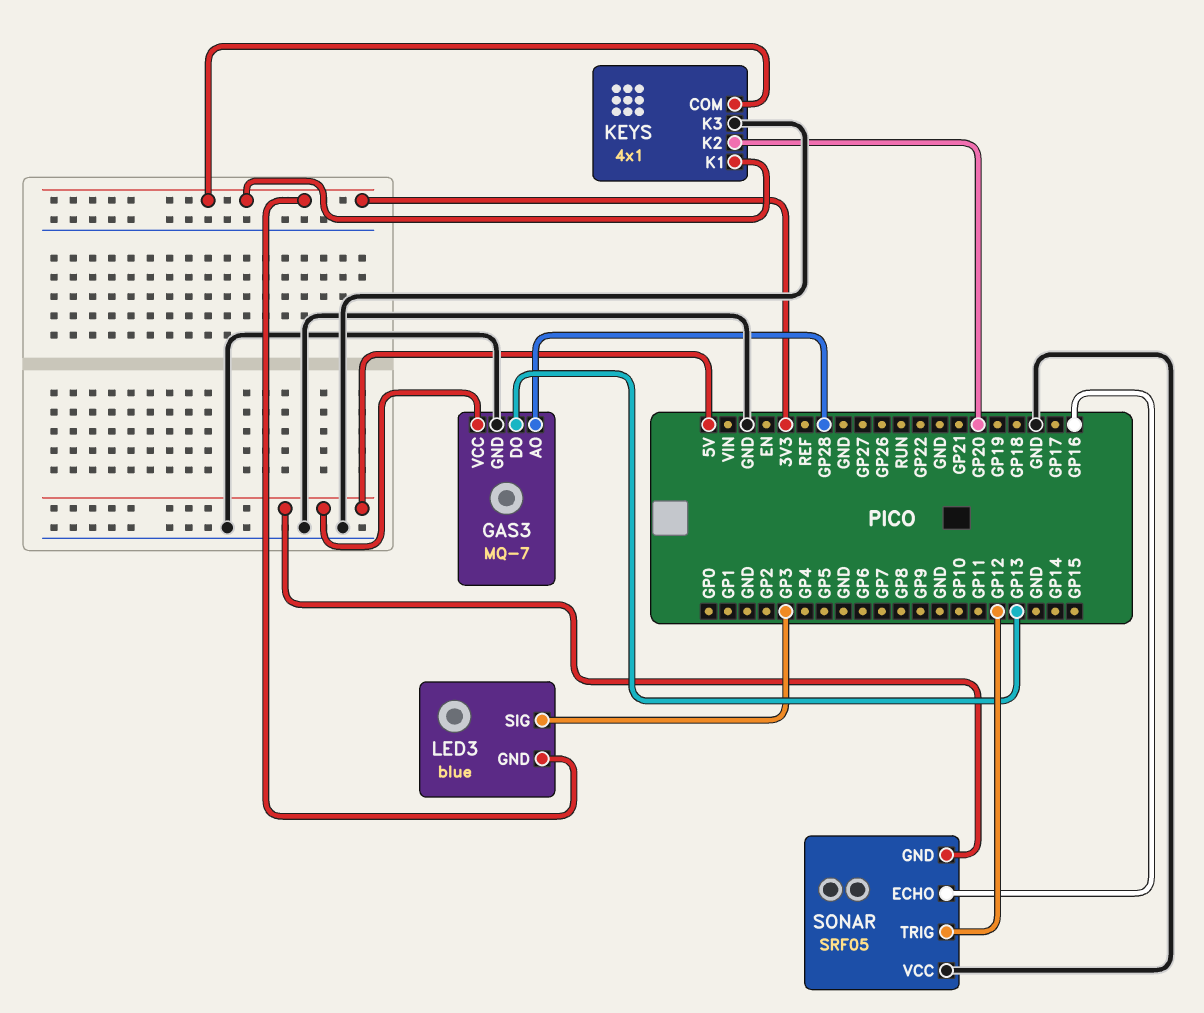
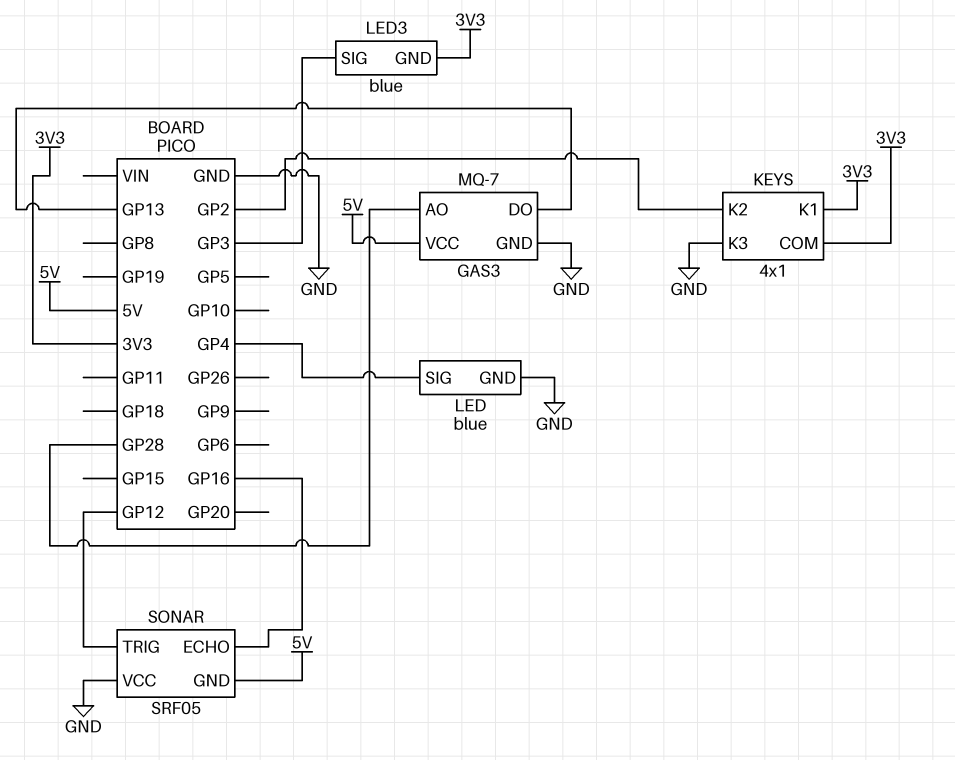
KEYS pin K2: GP20 -> GP2
LED: none -> blue
LED pin GND: none -> GND
LED pin SIG: none -> GP4

